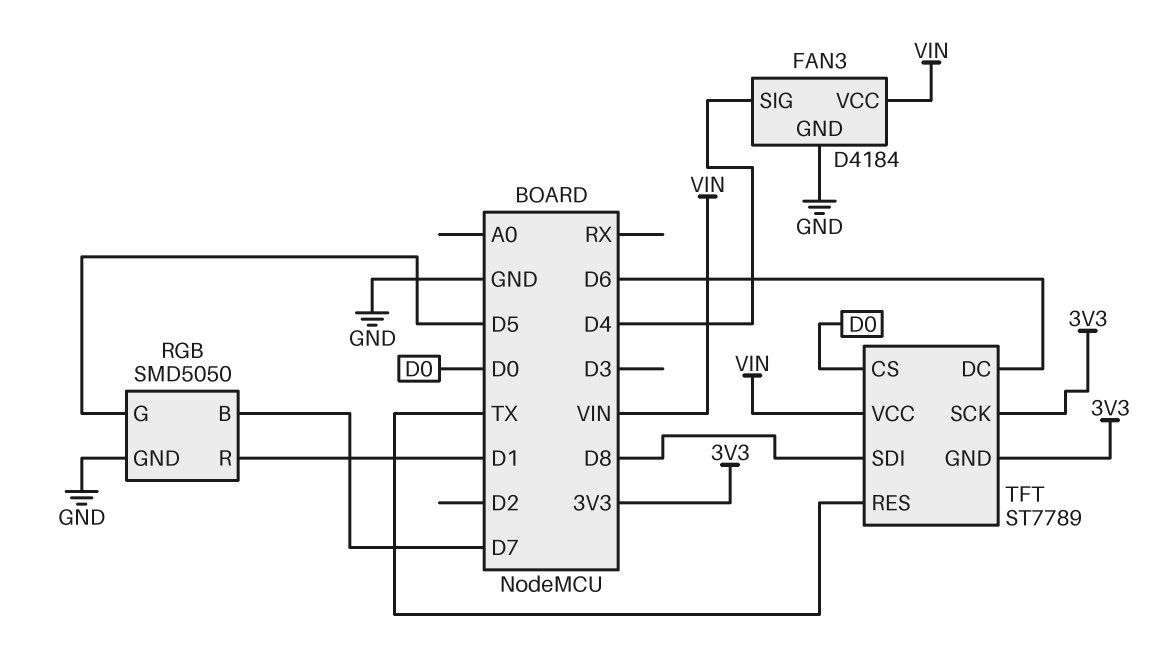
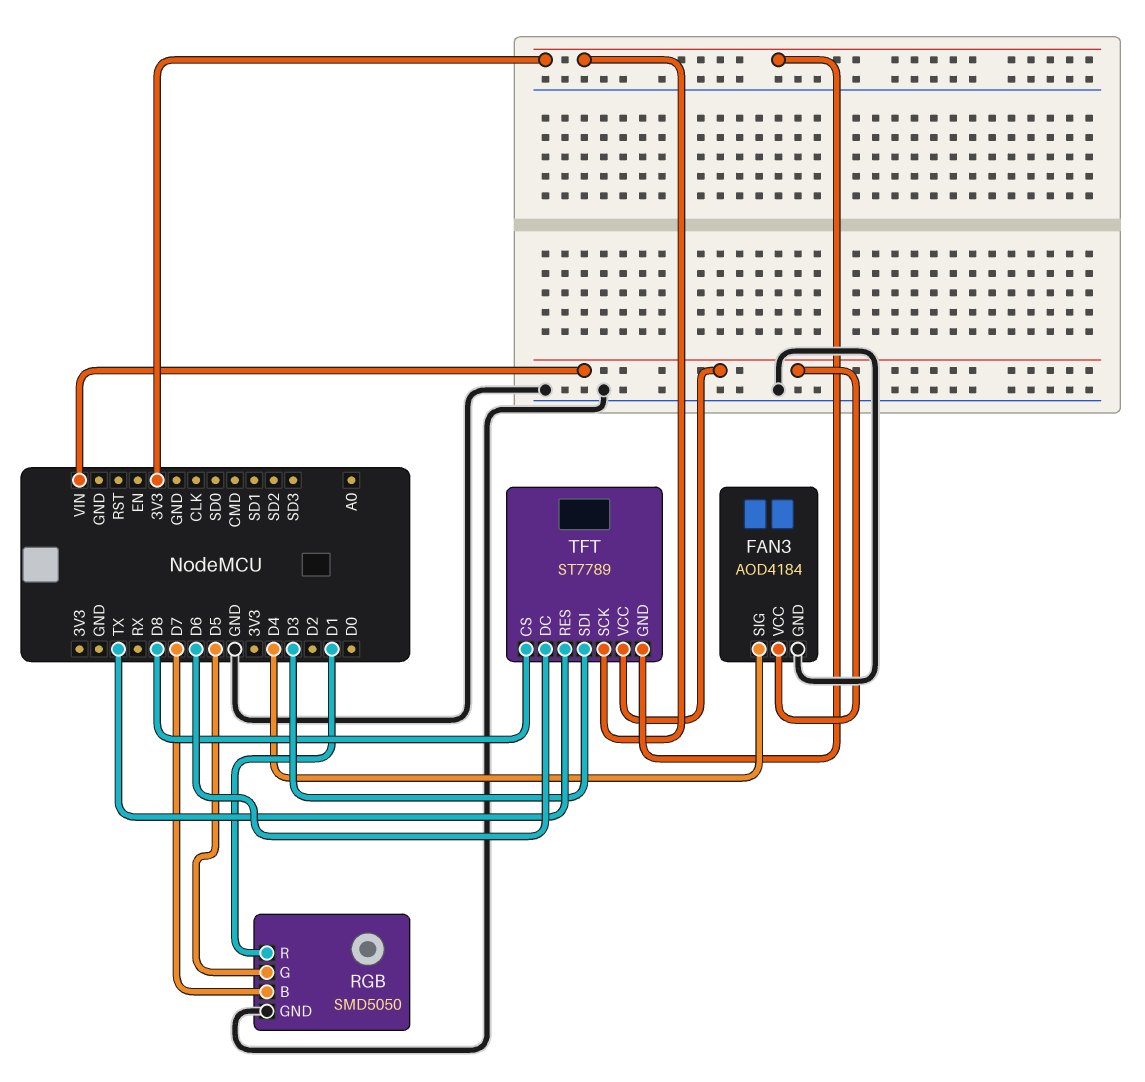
FAN3: D4184 -> AOD4184
TFT pin CS: D0 -> D8
TFT pin SDI: D8 -> D3

